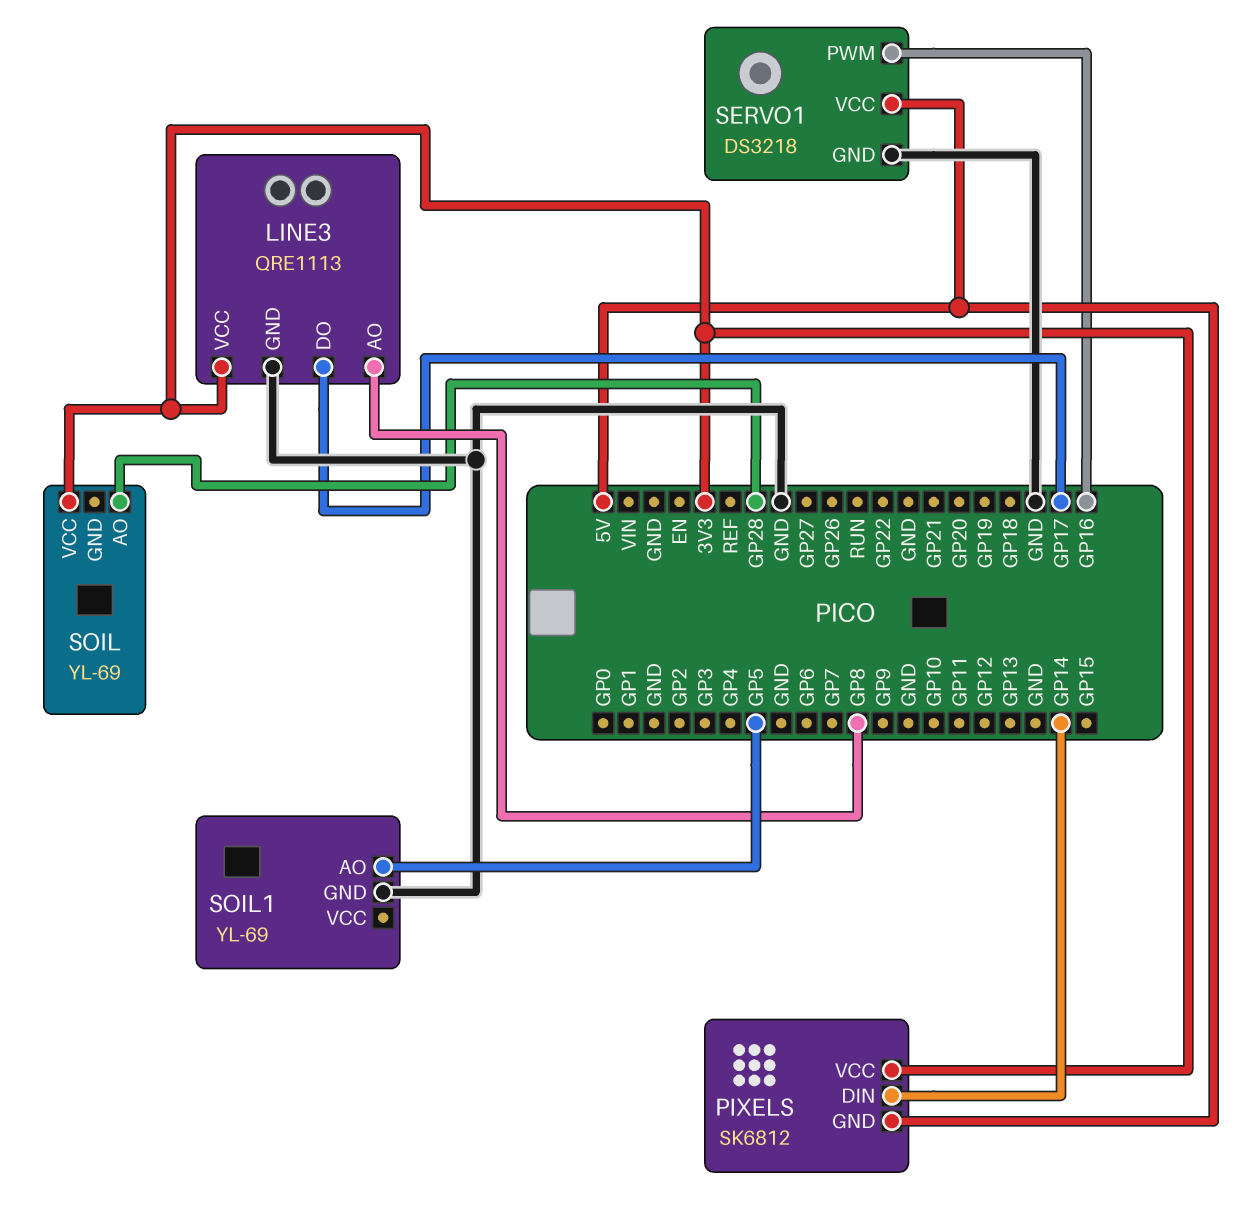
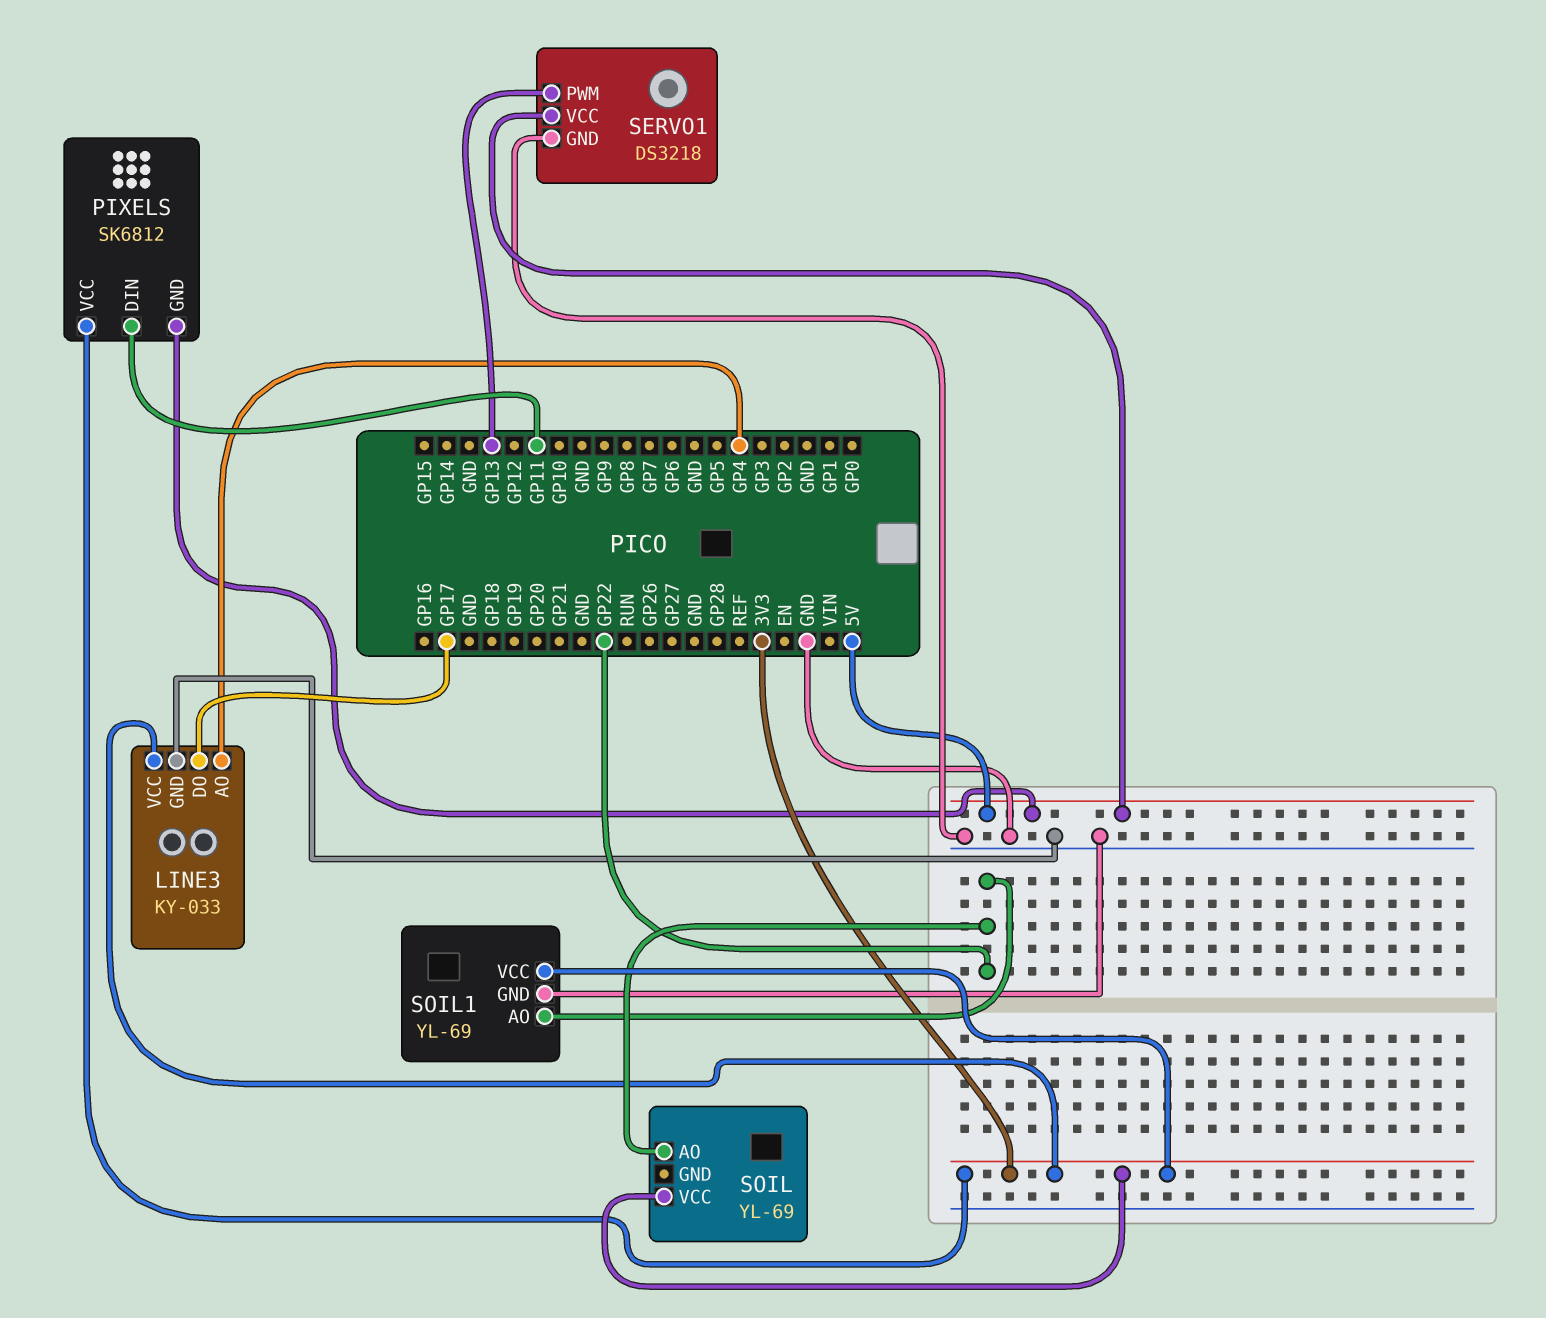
LINE3: QRE1113 -> KY-033
LINE3 pin AO: GP8 -> GP4
PIXELS pin DIN: GP14 -> GP11
SERVO1 pin PWM: GP16 -> GP13
SOIL pin AO: GP28 -> GP22
SOIL1 pin AO: GP5 -> GP22
SOIL1 pin VCC: none -> 3V3

